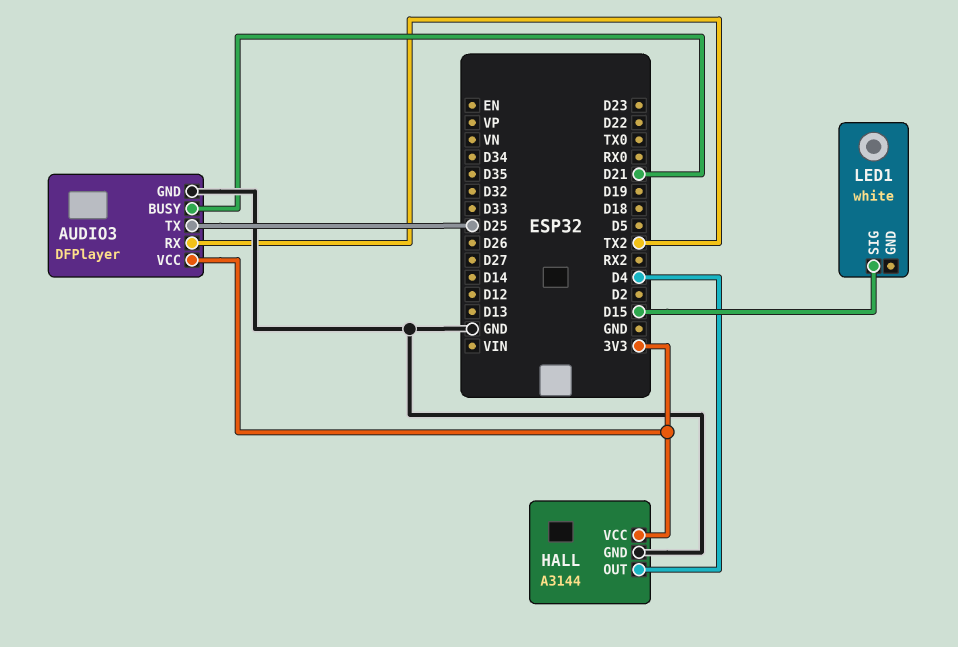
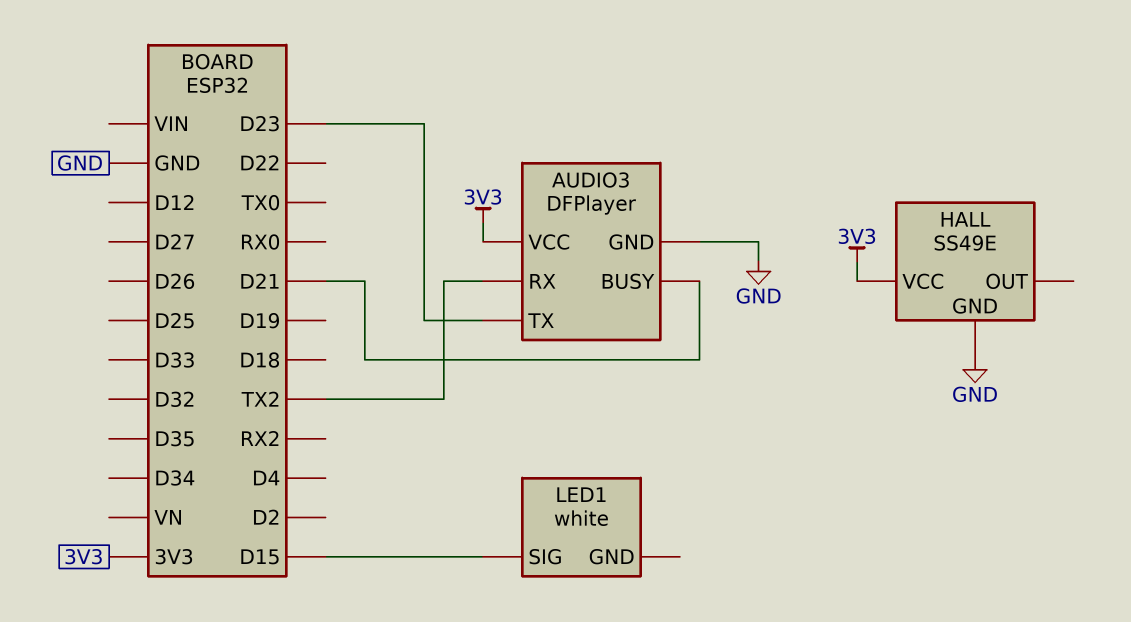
AUDIO3 pin TX: D25 -> D23
HALL: A3144 -> SS49E
HALL pin OUT: D4 -> none

